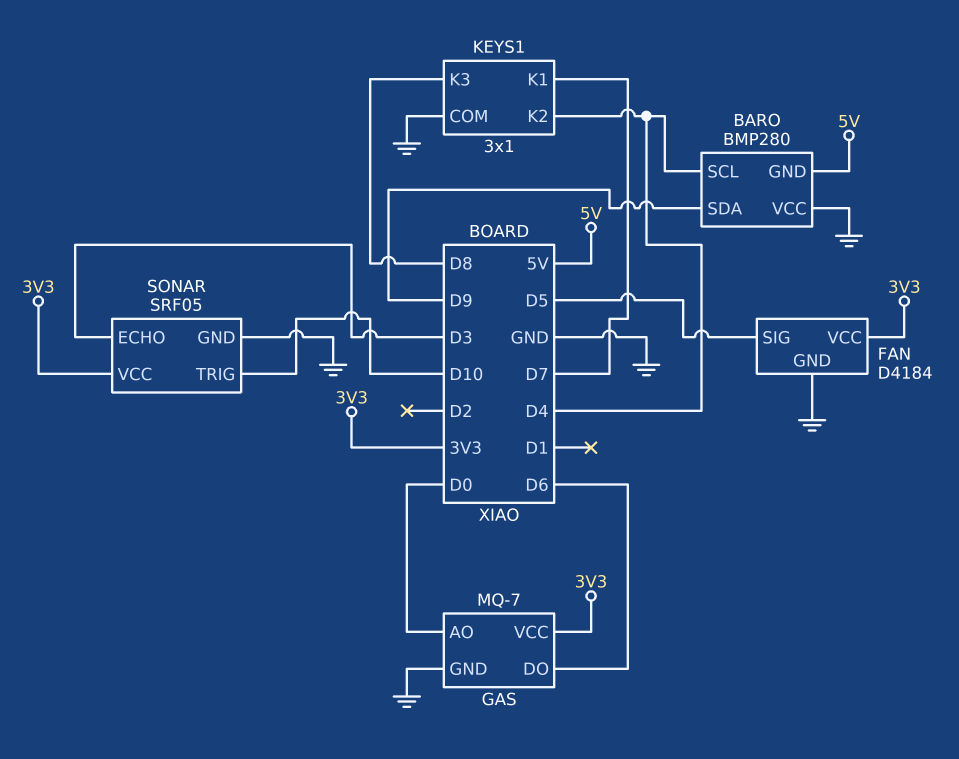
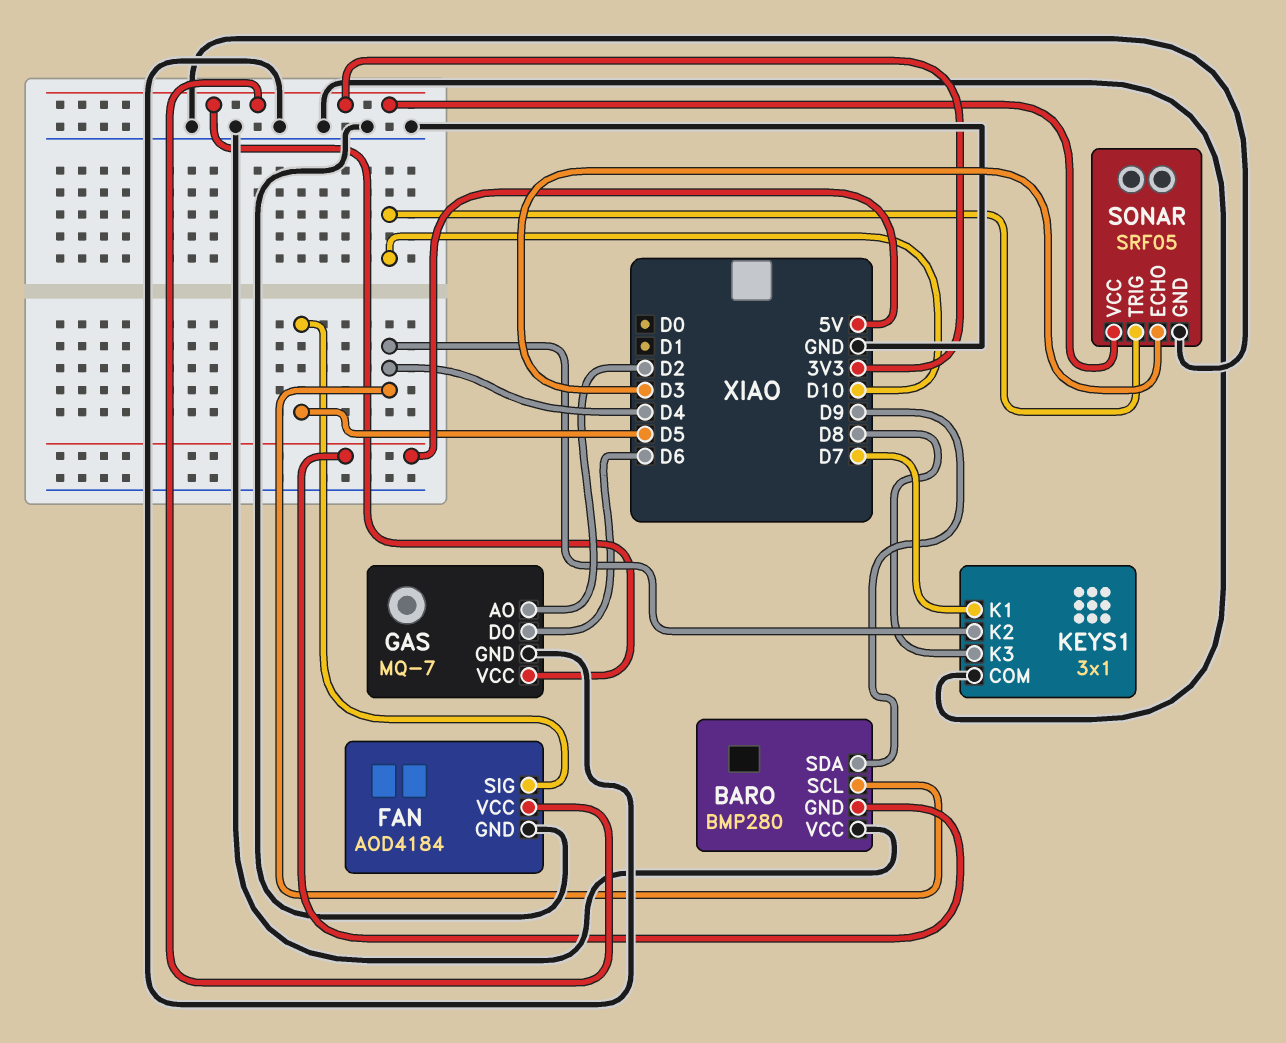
FAN: D4184 -> AOD4184
GAS pin AO: D0 -> D2

